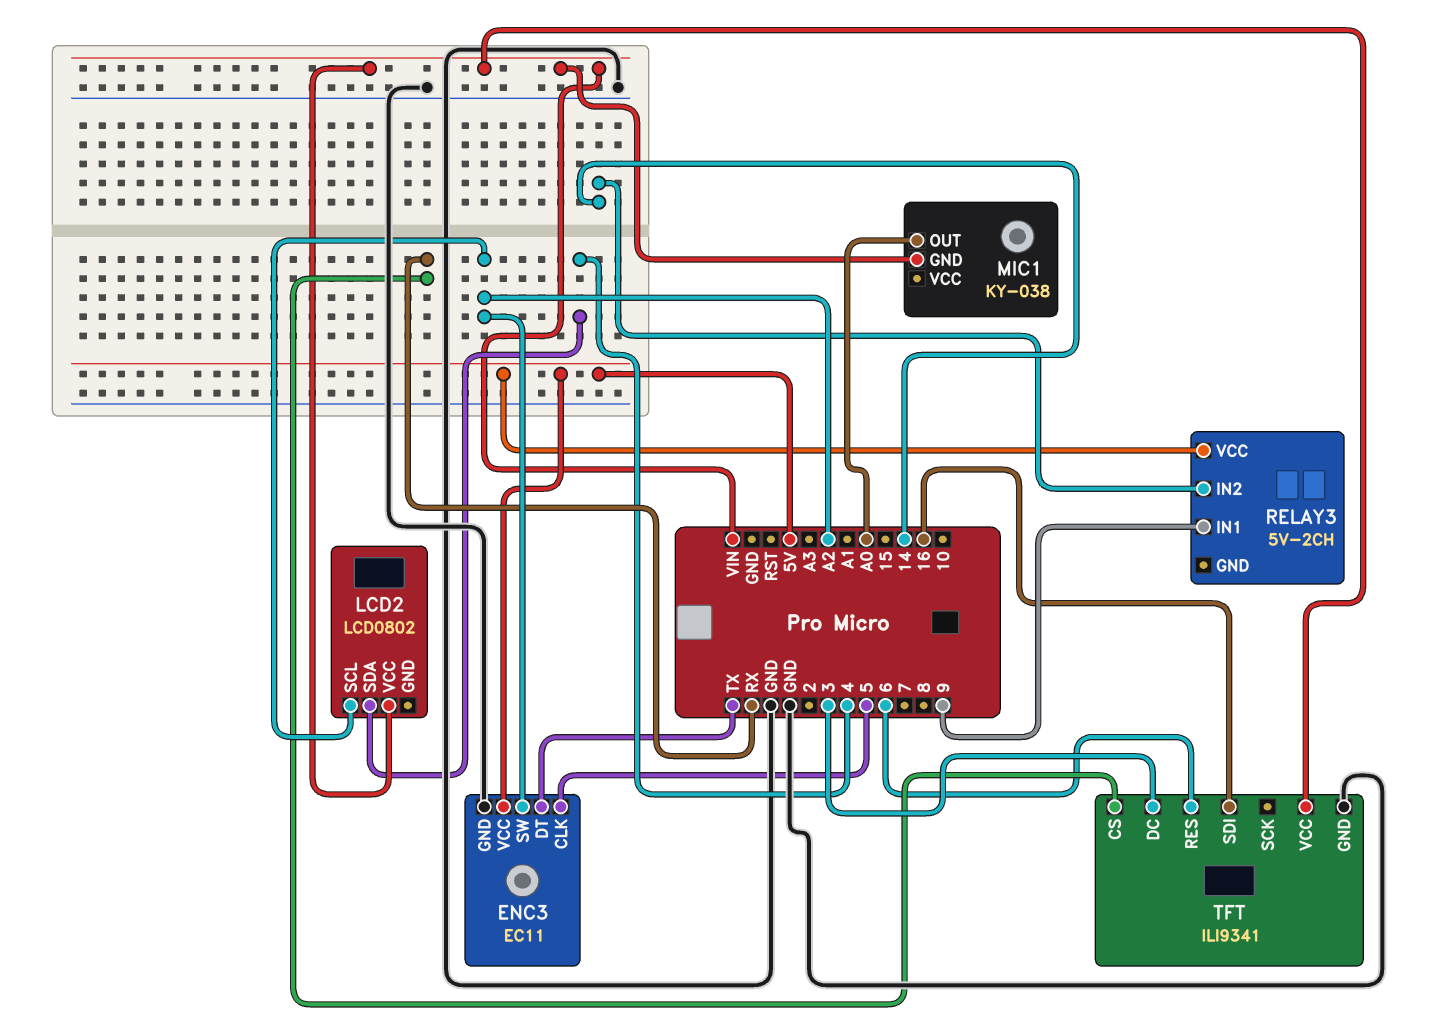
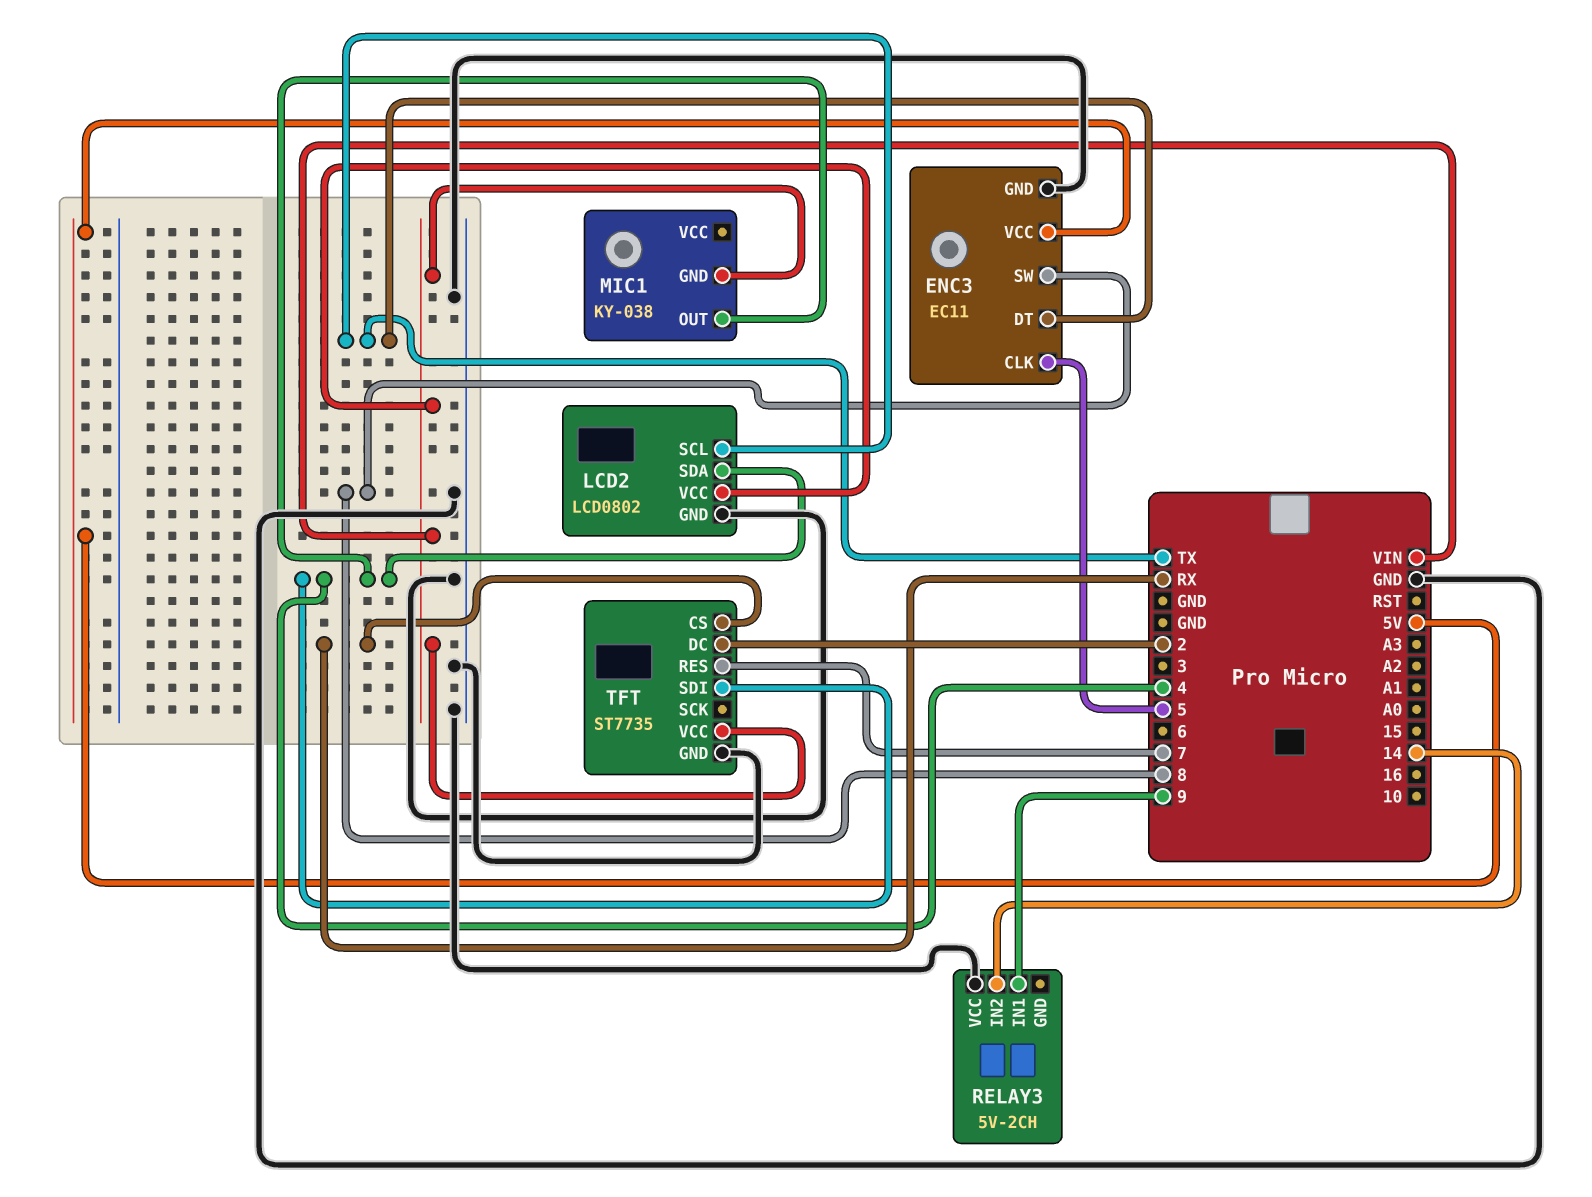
ENC3 pin SW: A2 -> 8
LCD2 pin GND: none -> GND
LCD2 pin SCL: A2 -> TX
MIC1 pin OUT: A0 -> 4
RELAY3 pin VCC: 5V -> GND
TFT: ILI9341 -> ST7735
TFT pin DC: 3 -> 2
TFT pin RES: 6 -> 7
TFT pin SDI: 16 -> 4

